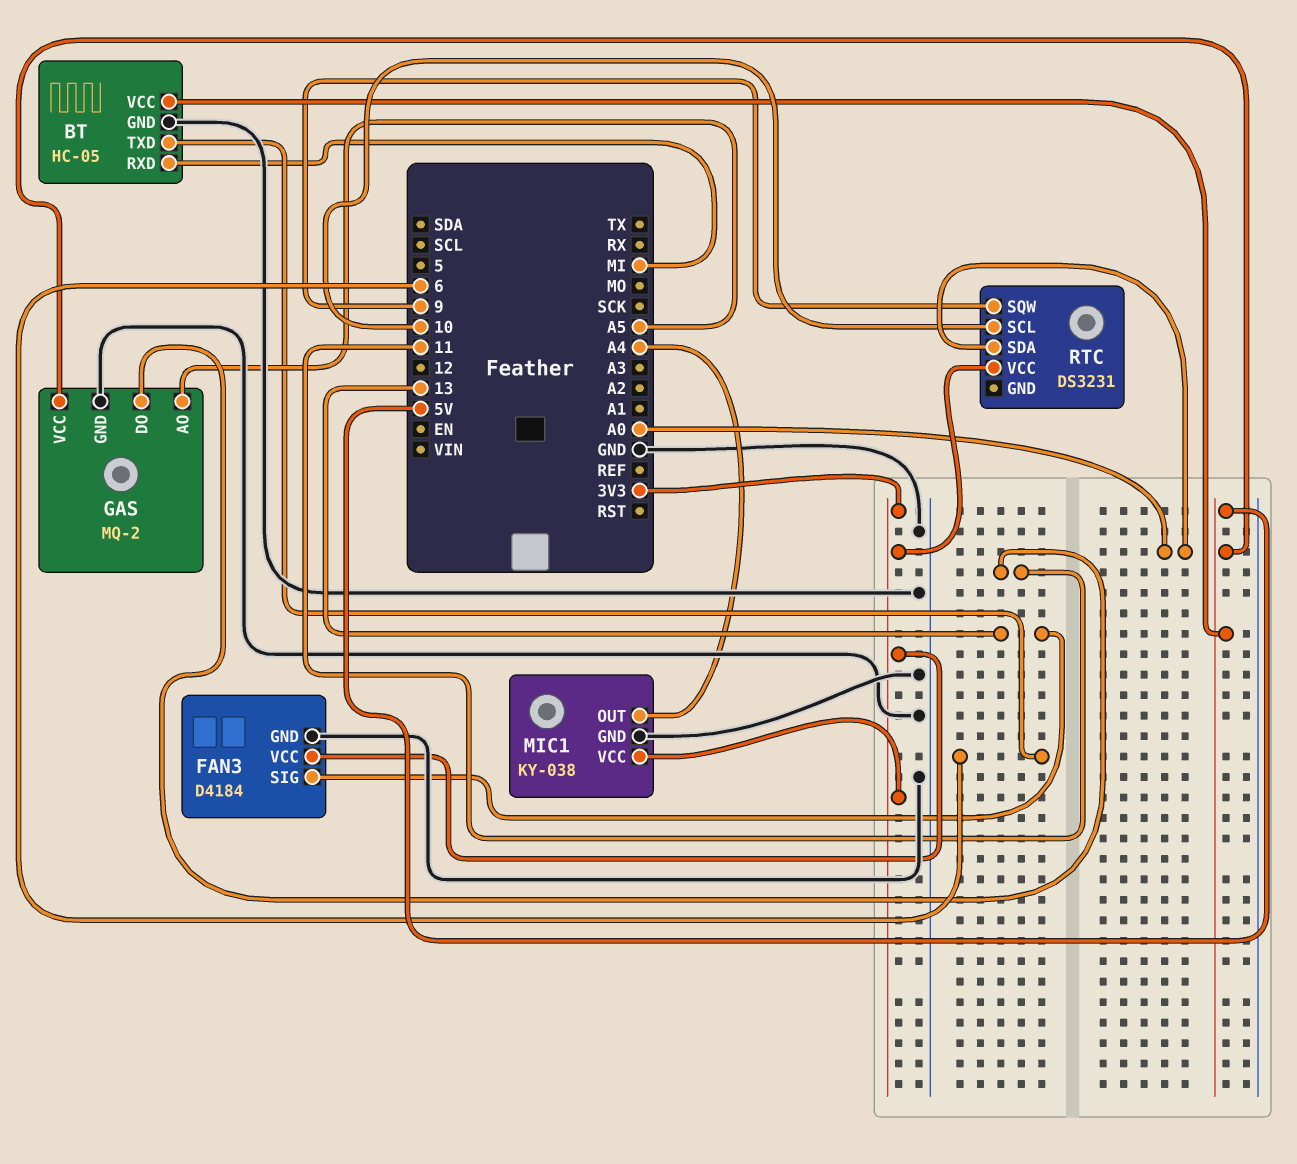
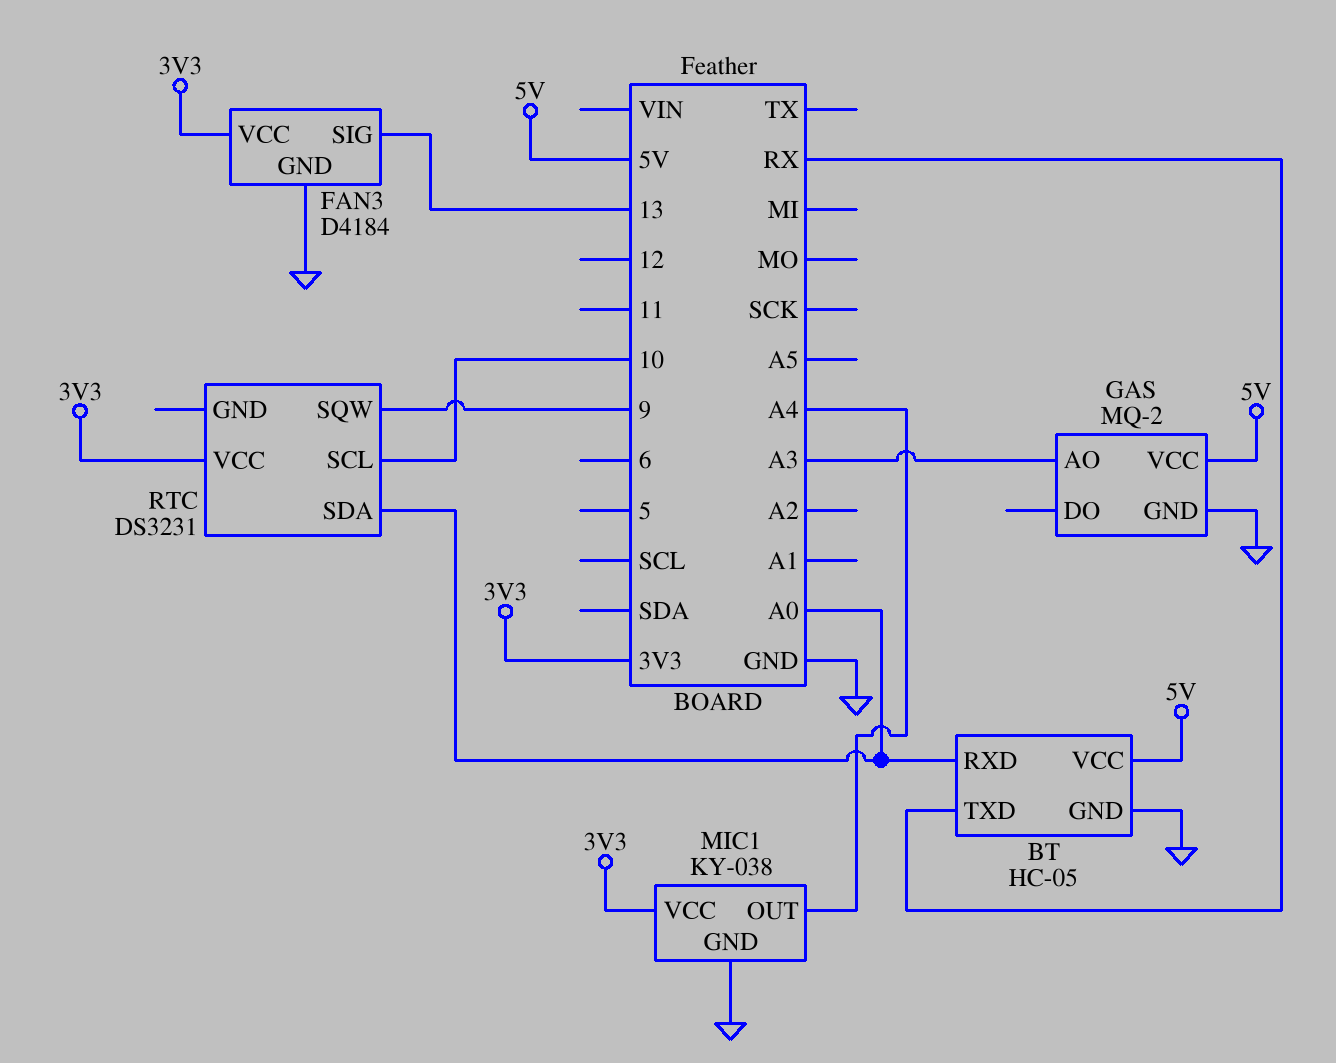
BT pin RXD: MI -> A0
BT pin TXD: 6 -> RX
GAS pin AO: A5 -> A3
GAS pin DO: 11 -> none

